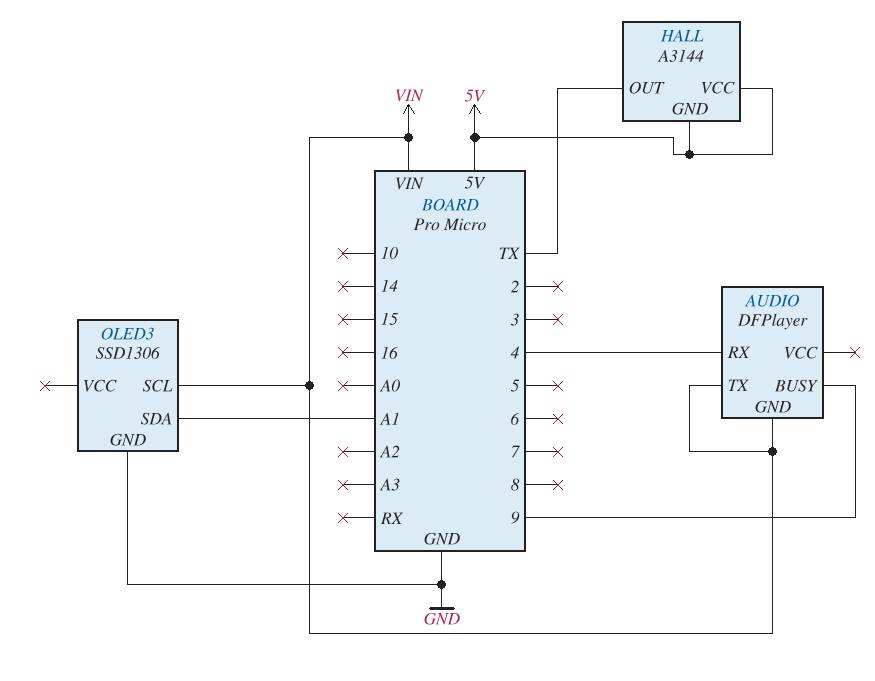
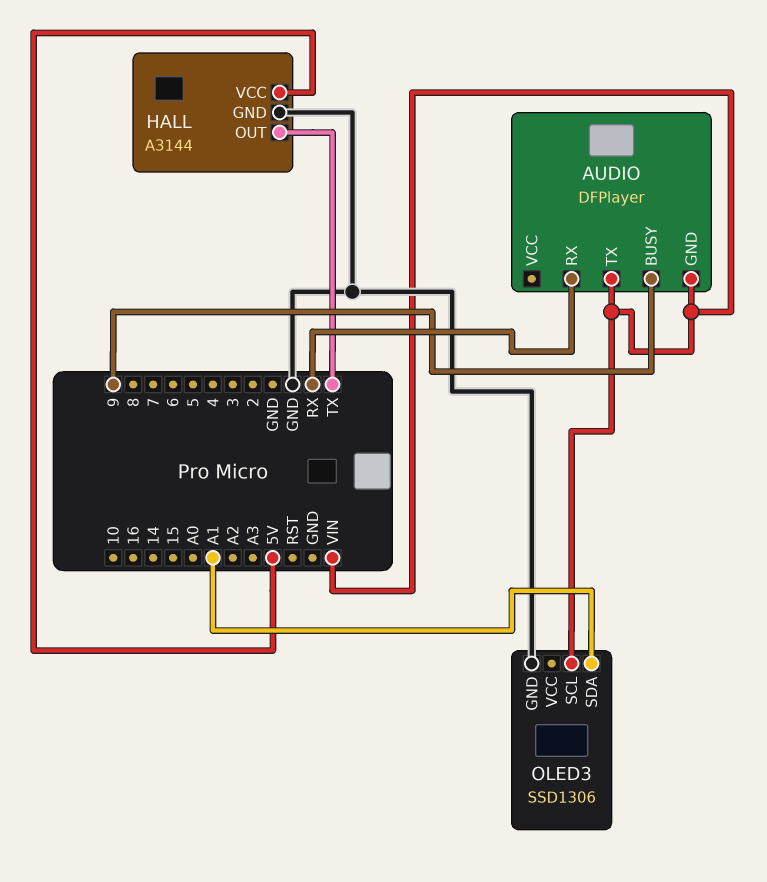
AUDIO pin RX: 4 -> RX
HALL pin GND: 5V -> GND

